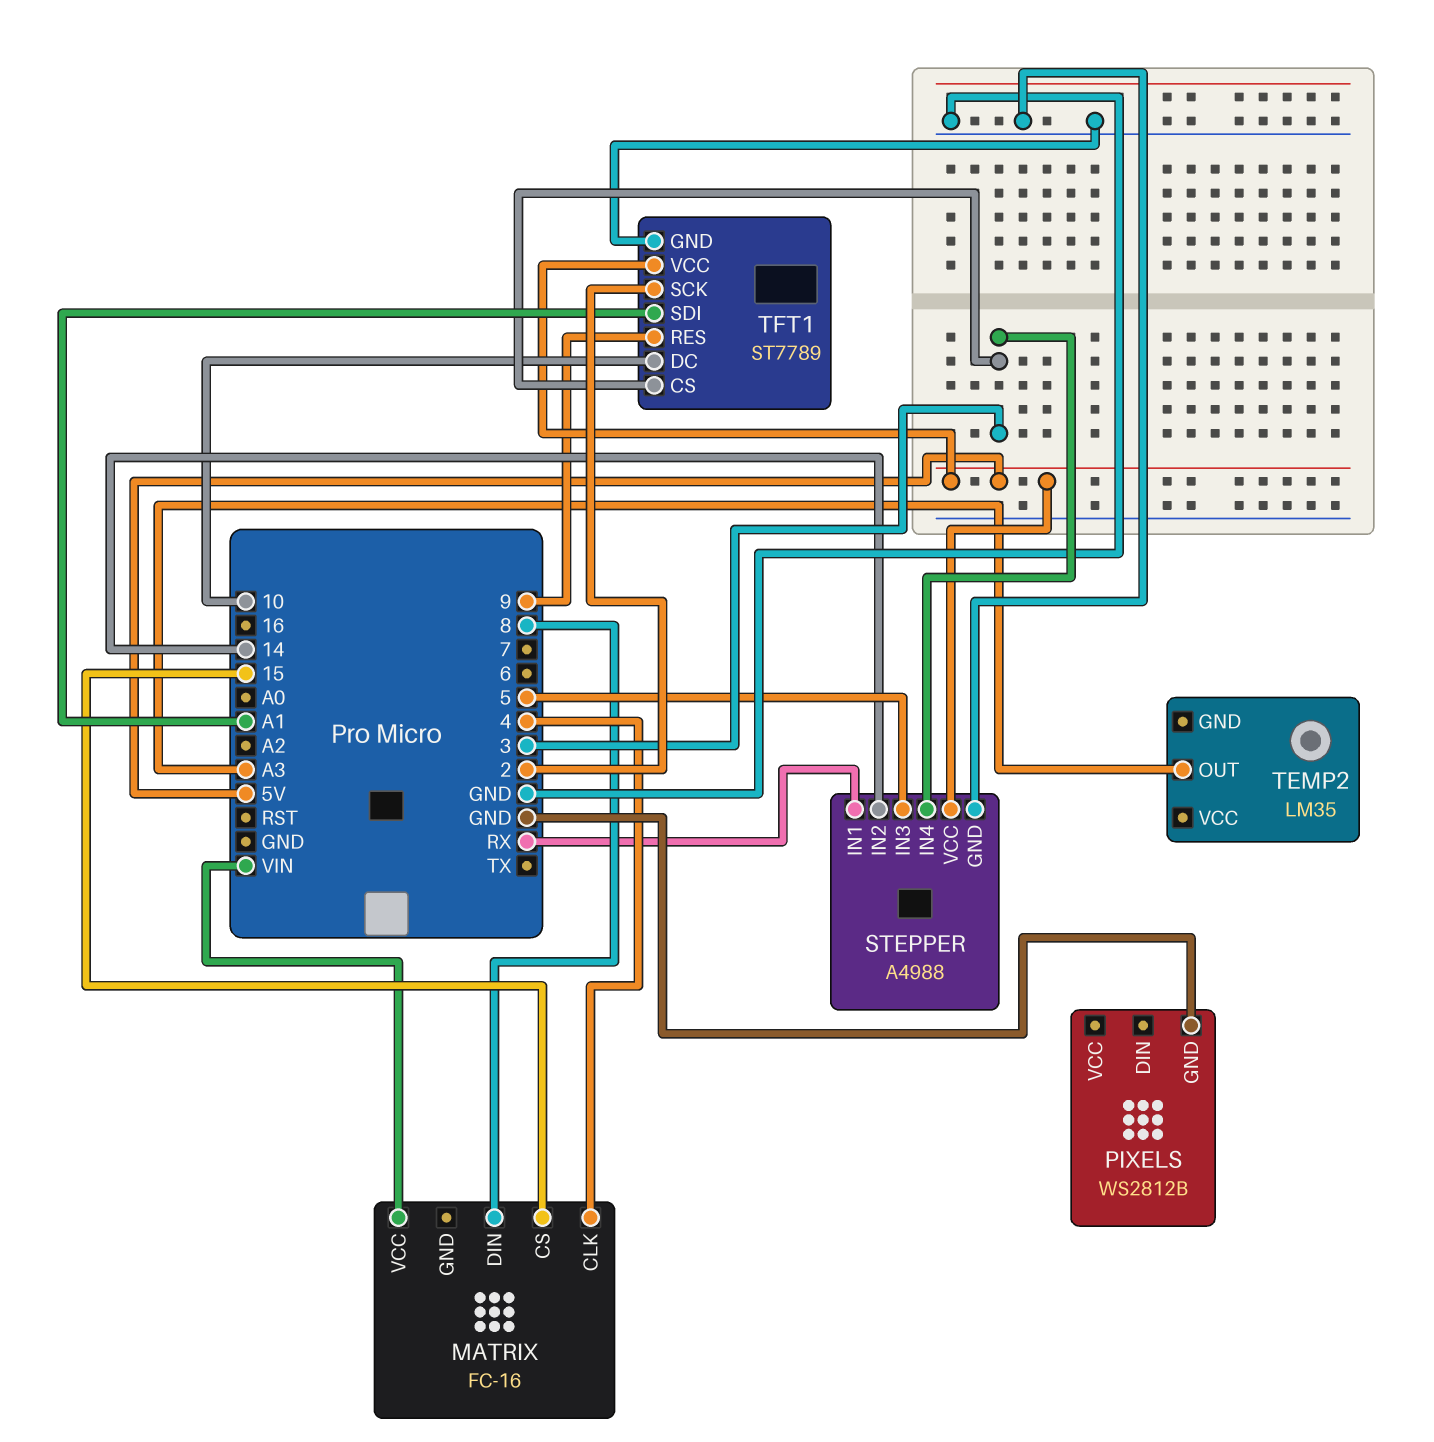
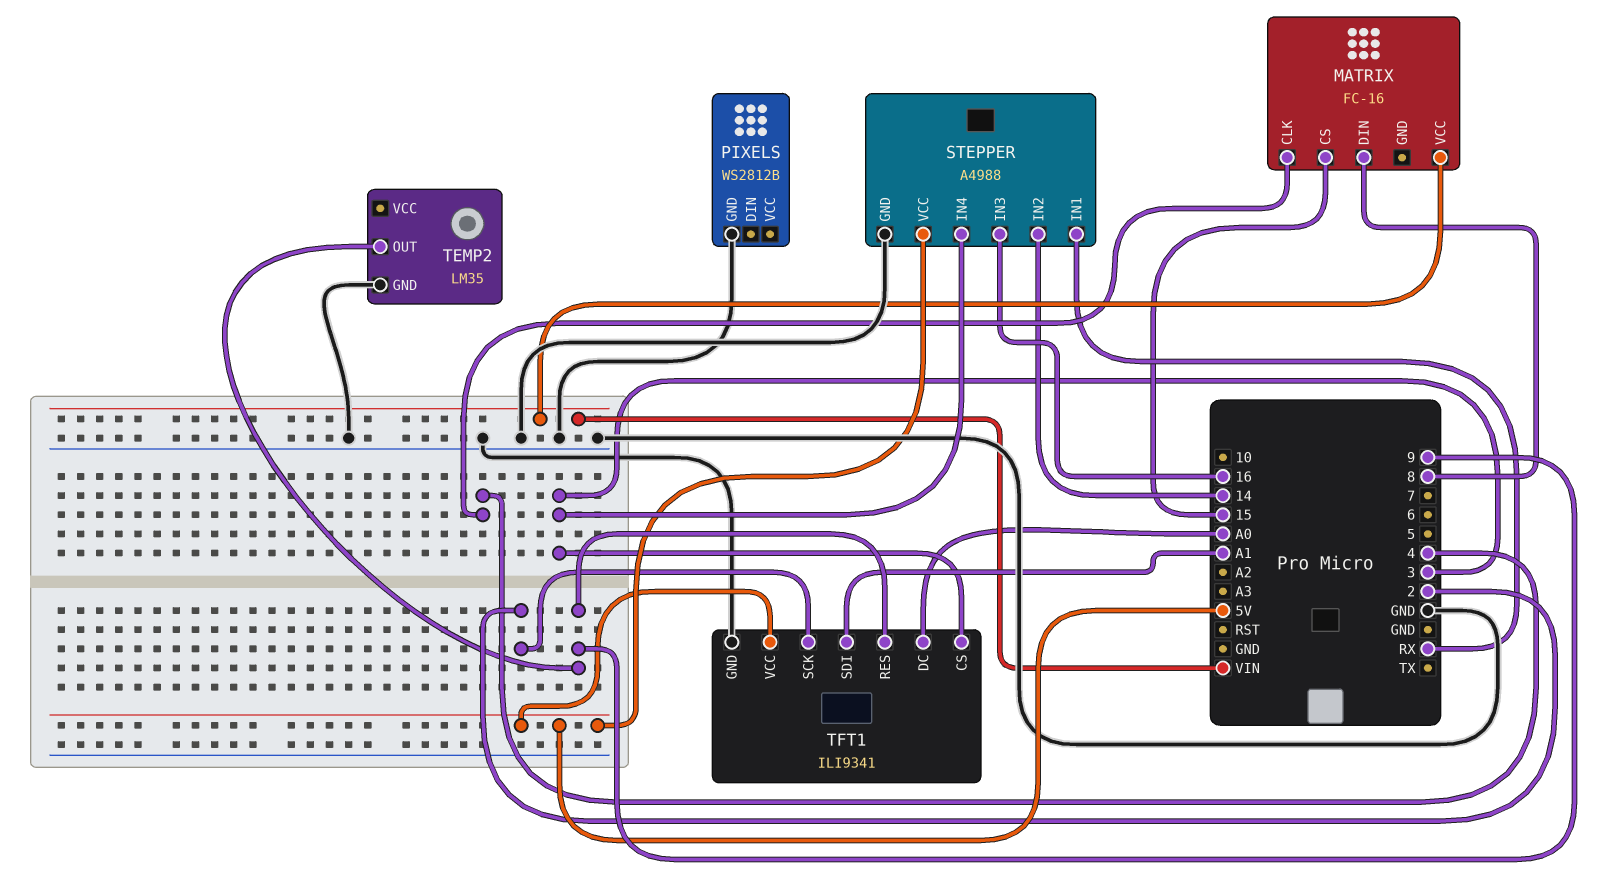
STEPPER pin IN3: 5 -> 16
TEMP2 pin GND: none -> GND
TEMP2 pin OUT: A3 -> 9
TFT1: ST7789 -> ILI9341
TFT1 pin DC: 10 -> A0

